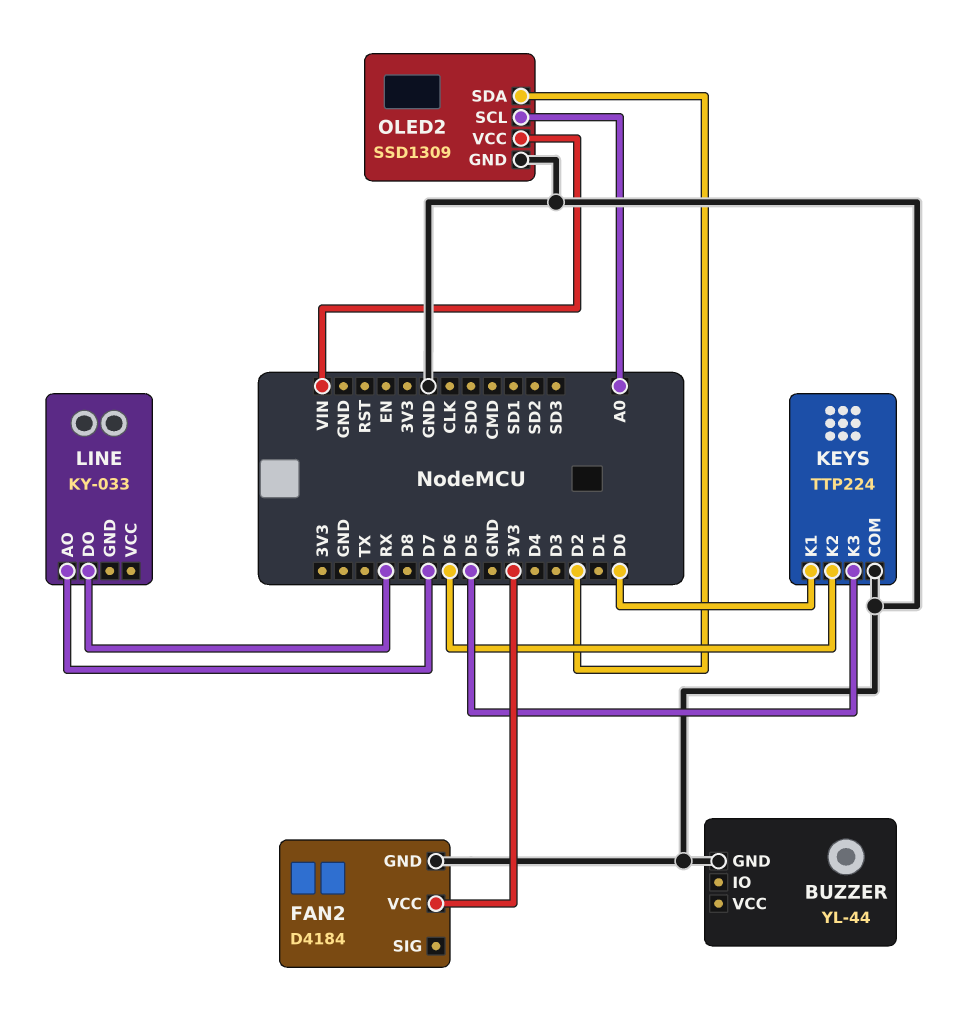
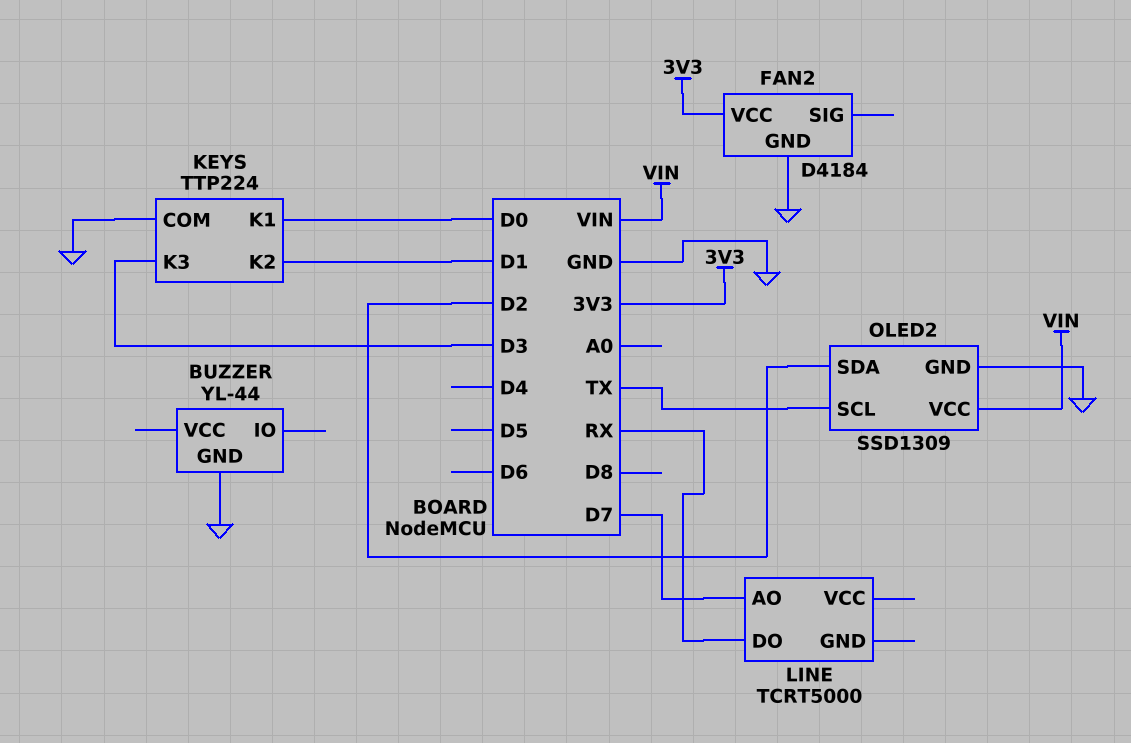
KEYS pin K2: D6 -> D1
KEYS pin K3: D5 -> D3
LINE: KY-033 -> TCRT5000
OLED2 pin SCL: A0 -> TX

